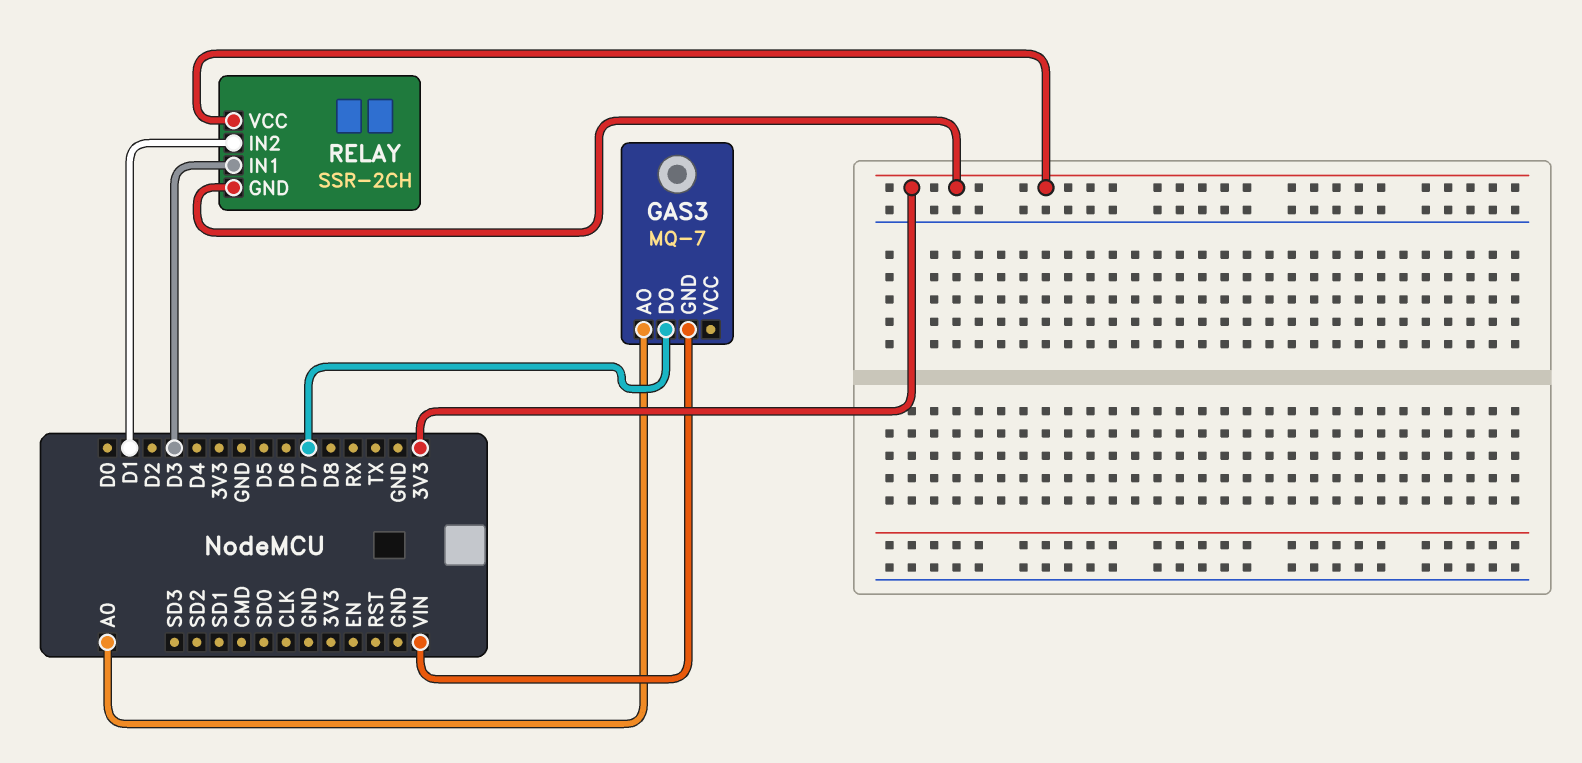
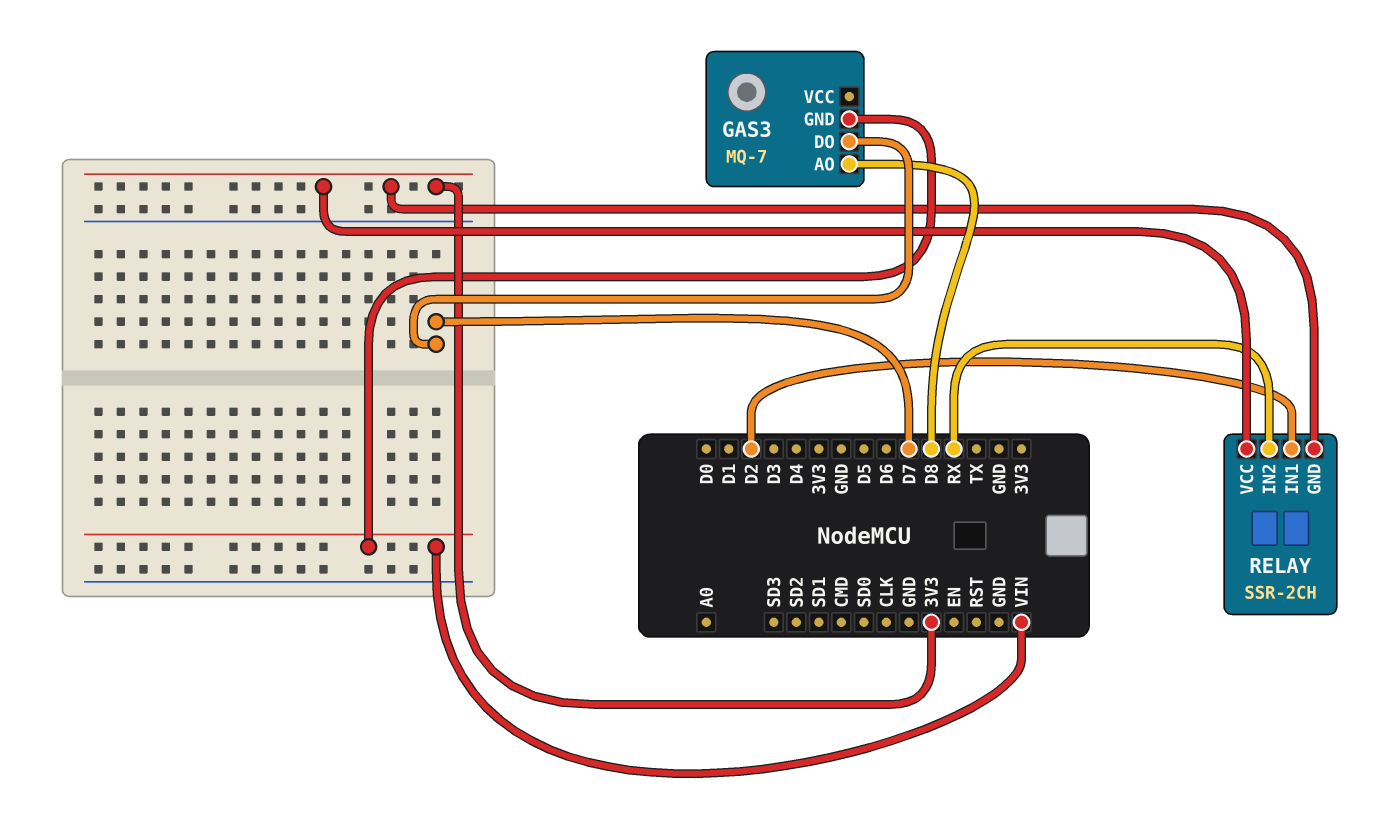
GAS3 pin AO: A0 -> D8
RELAY pin IN1: D3 -> D2
RELAY pin IN2: D1 -> RX

